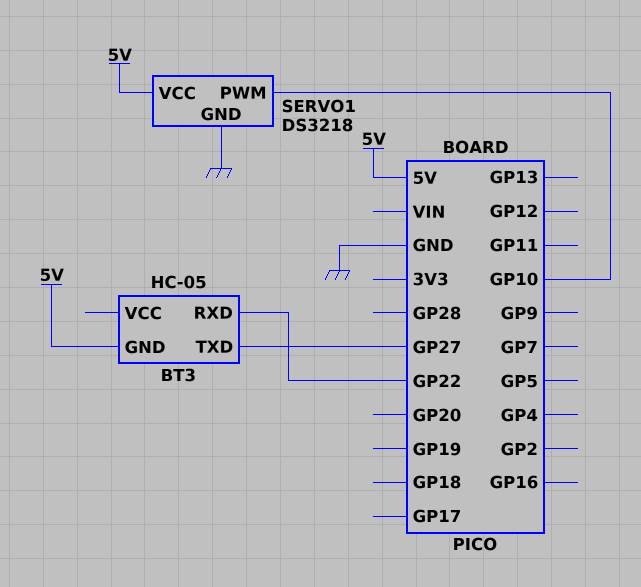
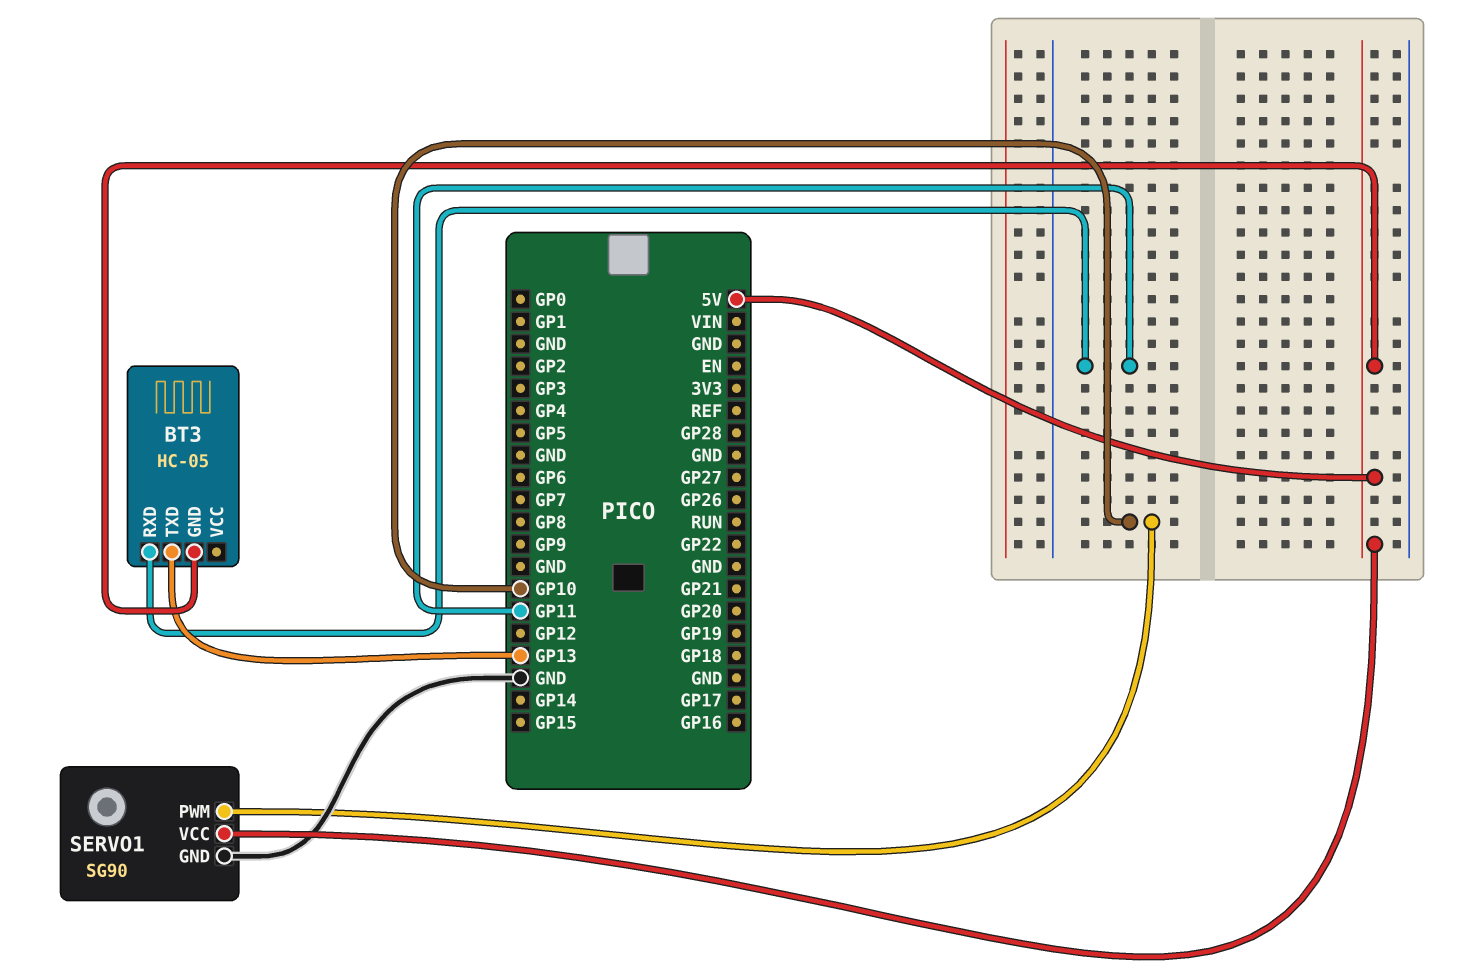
BT3 pin RXD: GP22 -> GP11
BT3 pin TXD: GP27 -> GP13
SERVO1: DS3218 -> SG90

